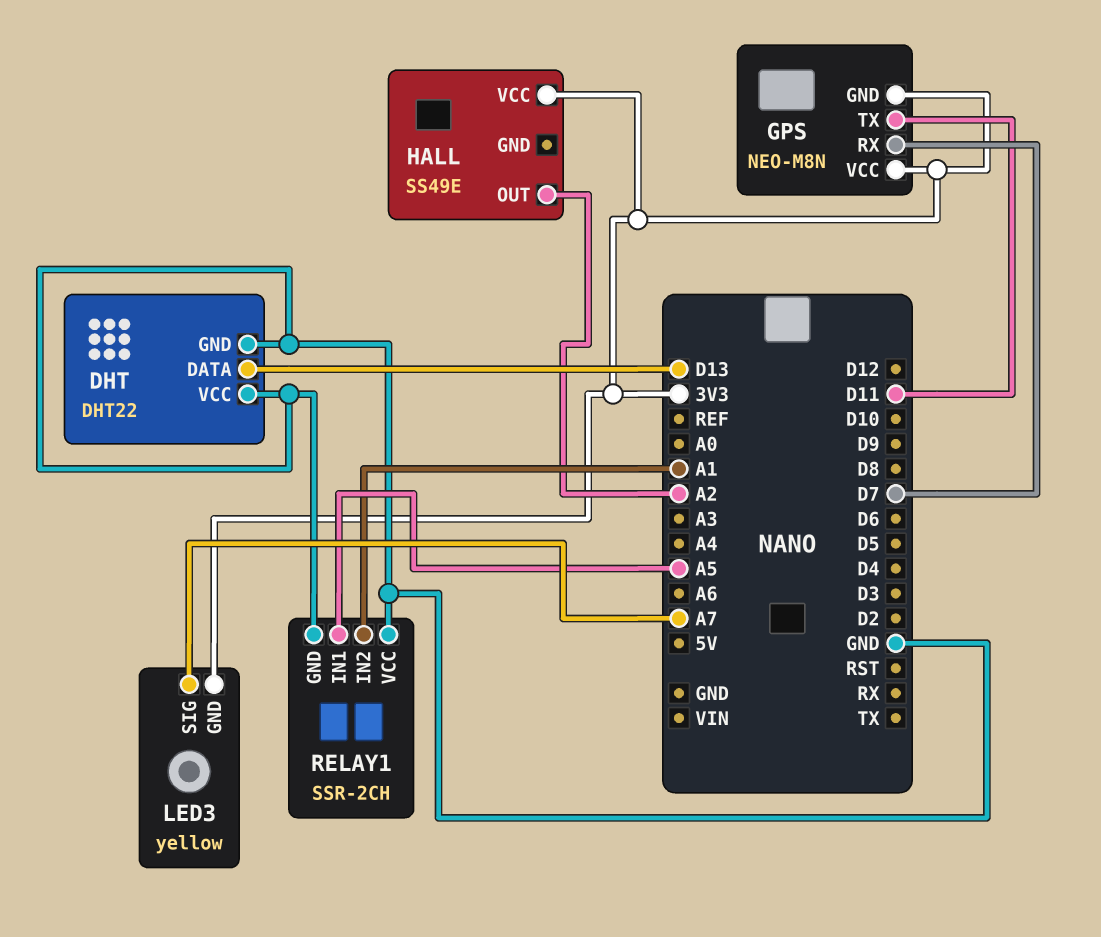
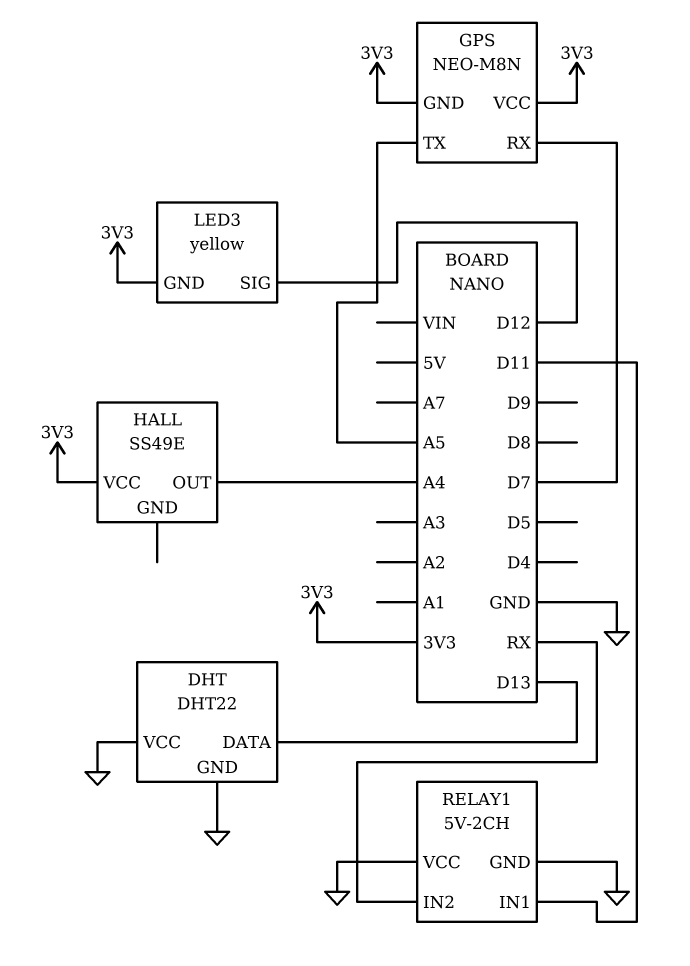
GPS pin TX: D11 -> A5
HALL pin OUT: A2 -> A4
LED3 pin SIG: A7 -> D12
RELAY1: SSR-2CH -> 5V-2CH
RELAY1 pin IN1: A5 -> D11
RELAY1 pin IN2: A1 -> RX

